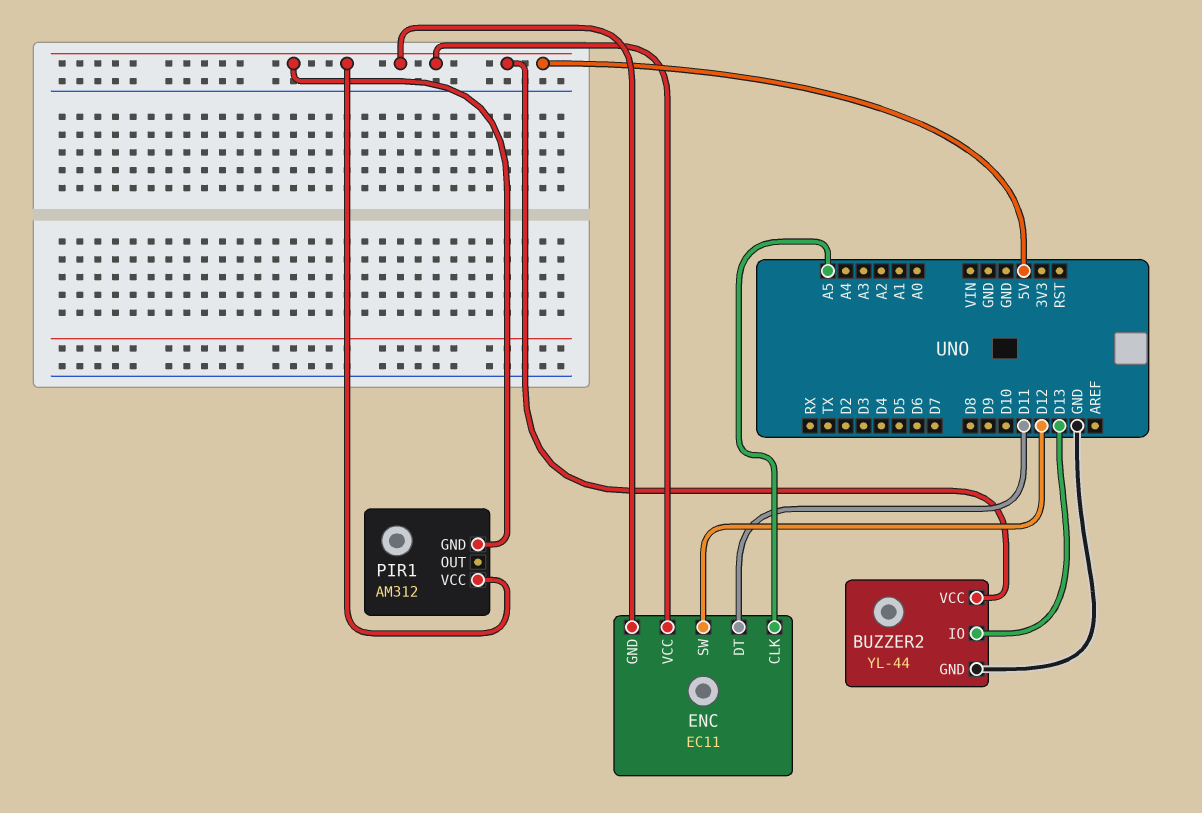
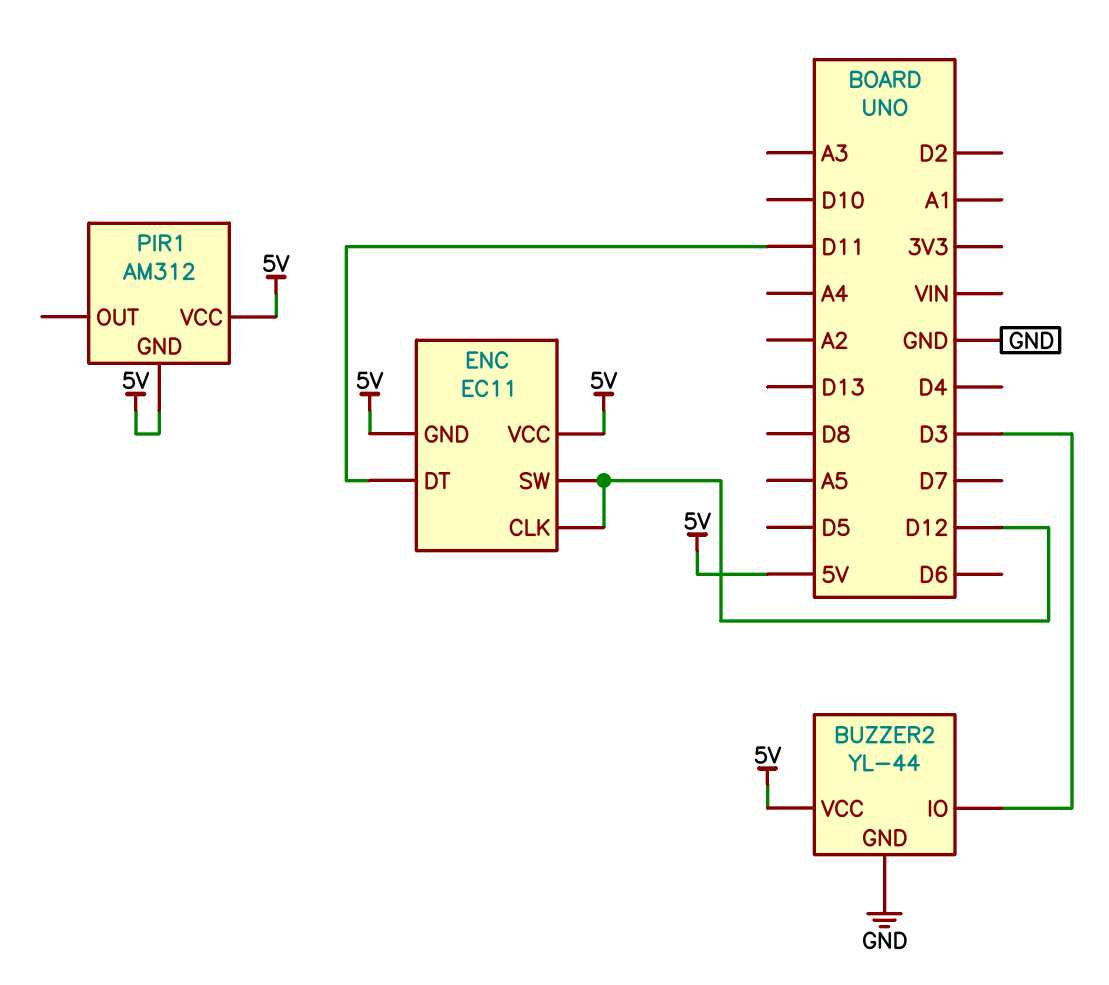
BUZZER2 pin IO: D13 -> D3
ENC pin CLK: A5 -> D12

